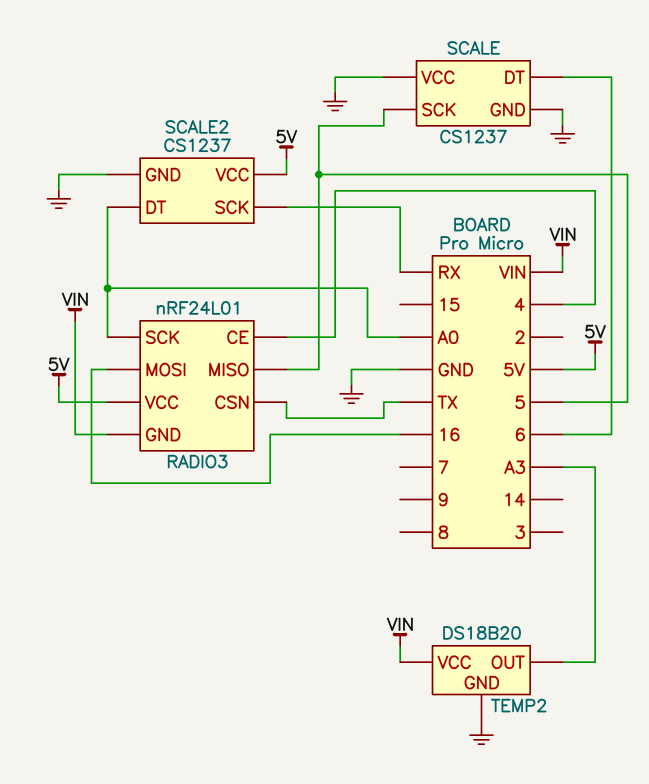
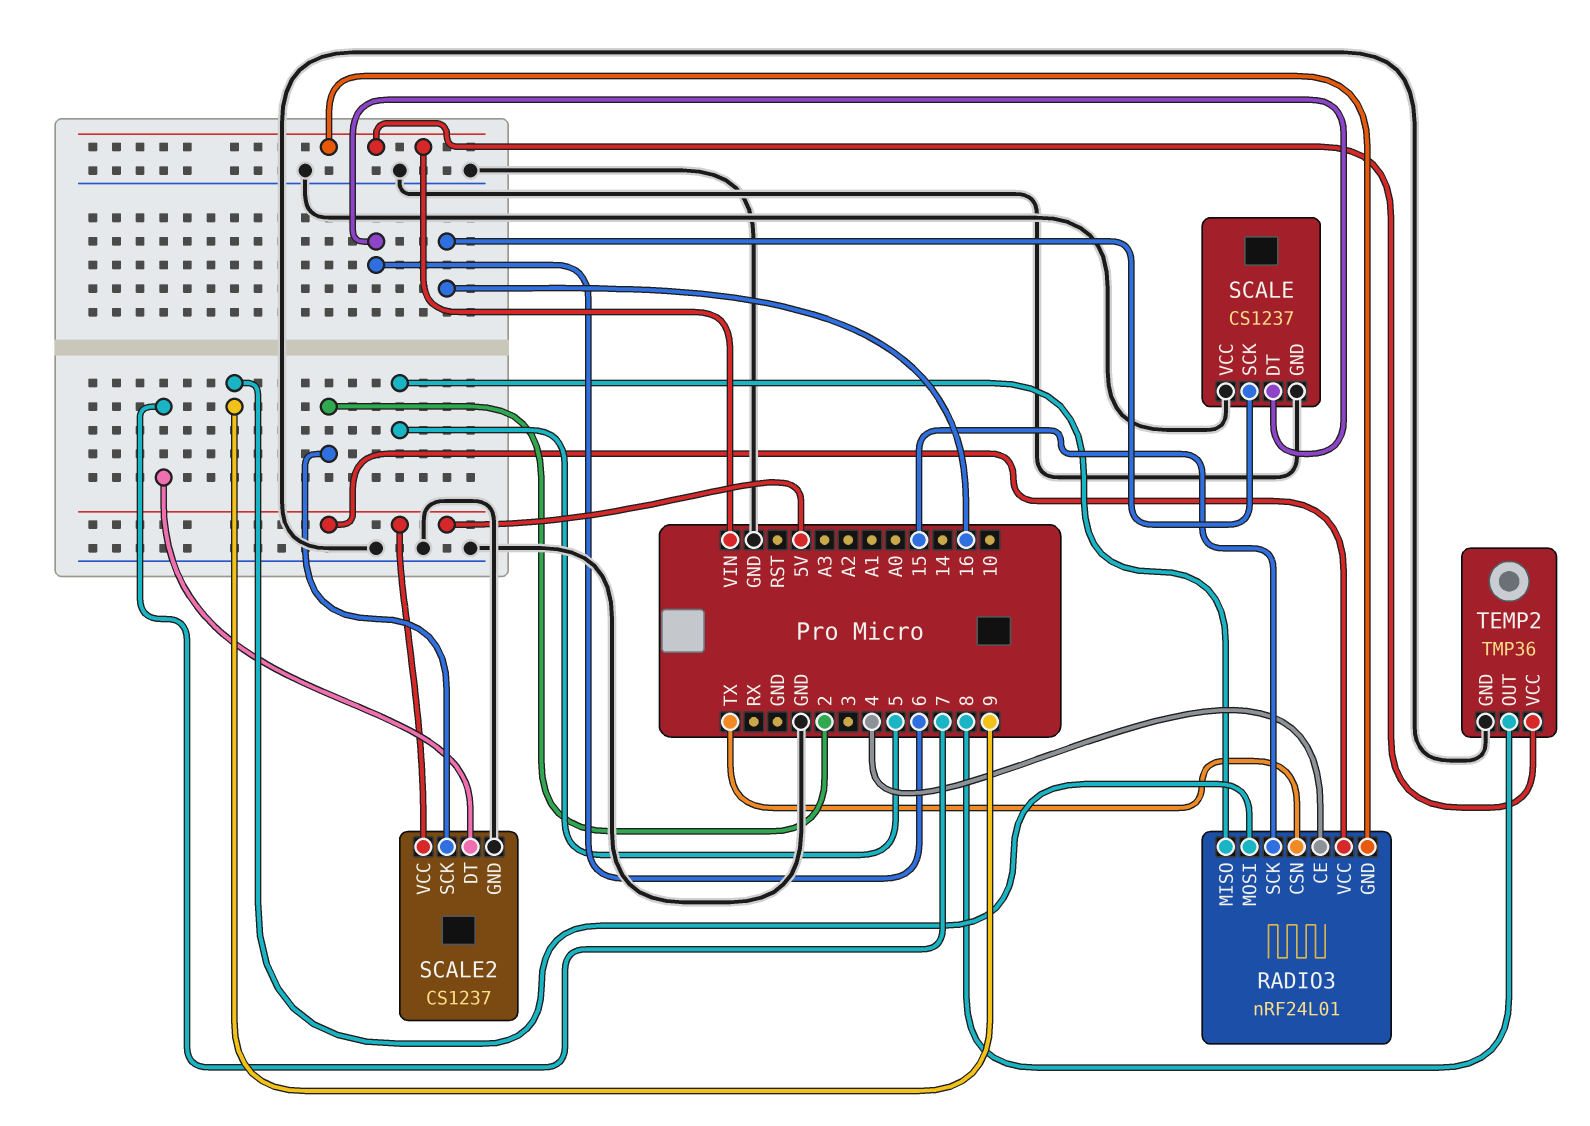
RADIO3 pin MOSI: 16 -> 9
RADIO3 pin SCK: A0 -> 15
SCALE pin SCK: 5 -> 16
SCALE2 pin DT: A0 -> 7
SCALE2 pin SCK: RX -> 2
TEMP2: DS18B20 -> TMP36
TEMP2 pin OUT: A3 -> 8

